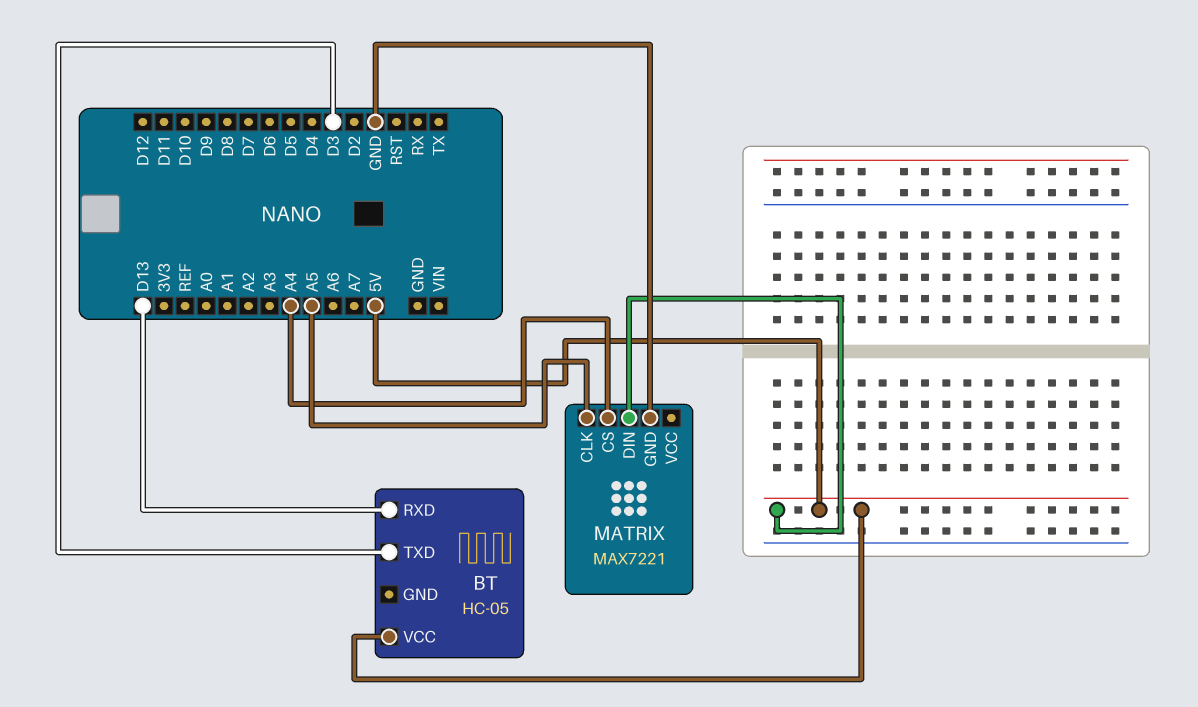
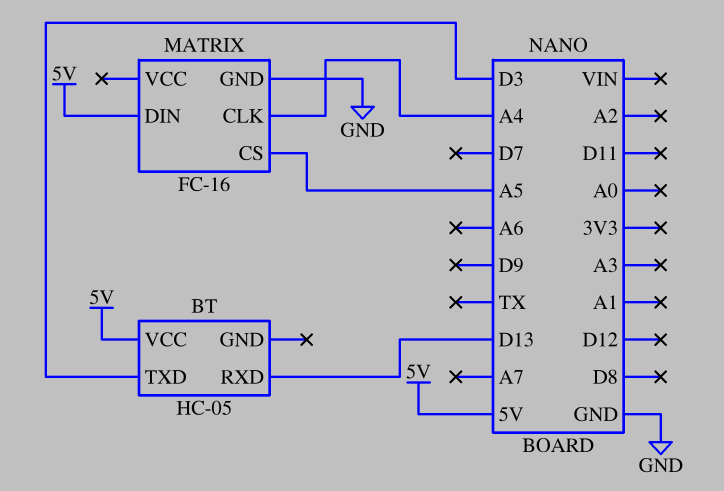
MATRIX: MAX7221 -> FC-16
MATRIX pin CLK: A5 -> A4
MATRIX pin CS: A4 -> A5

